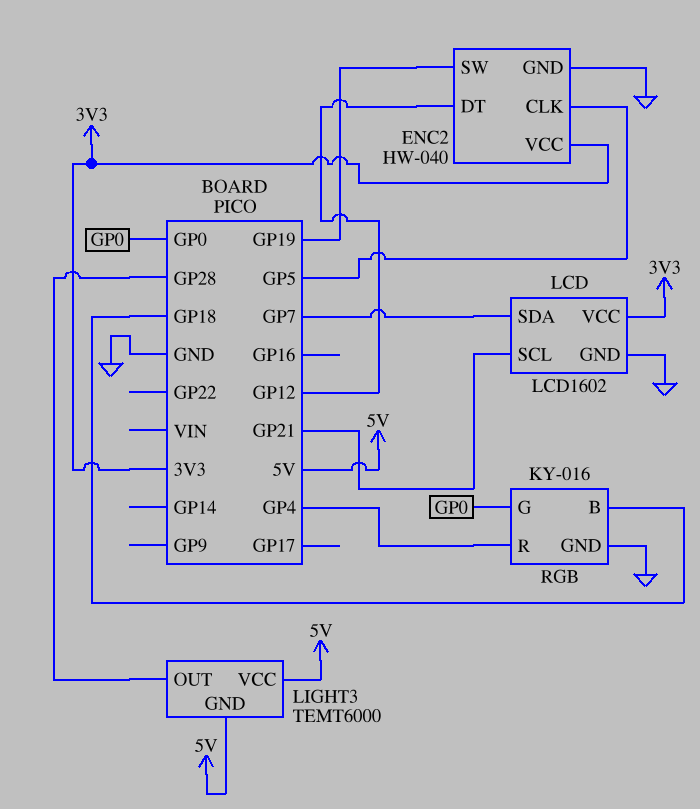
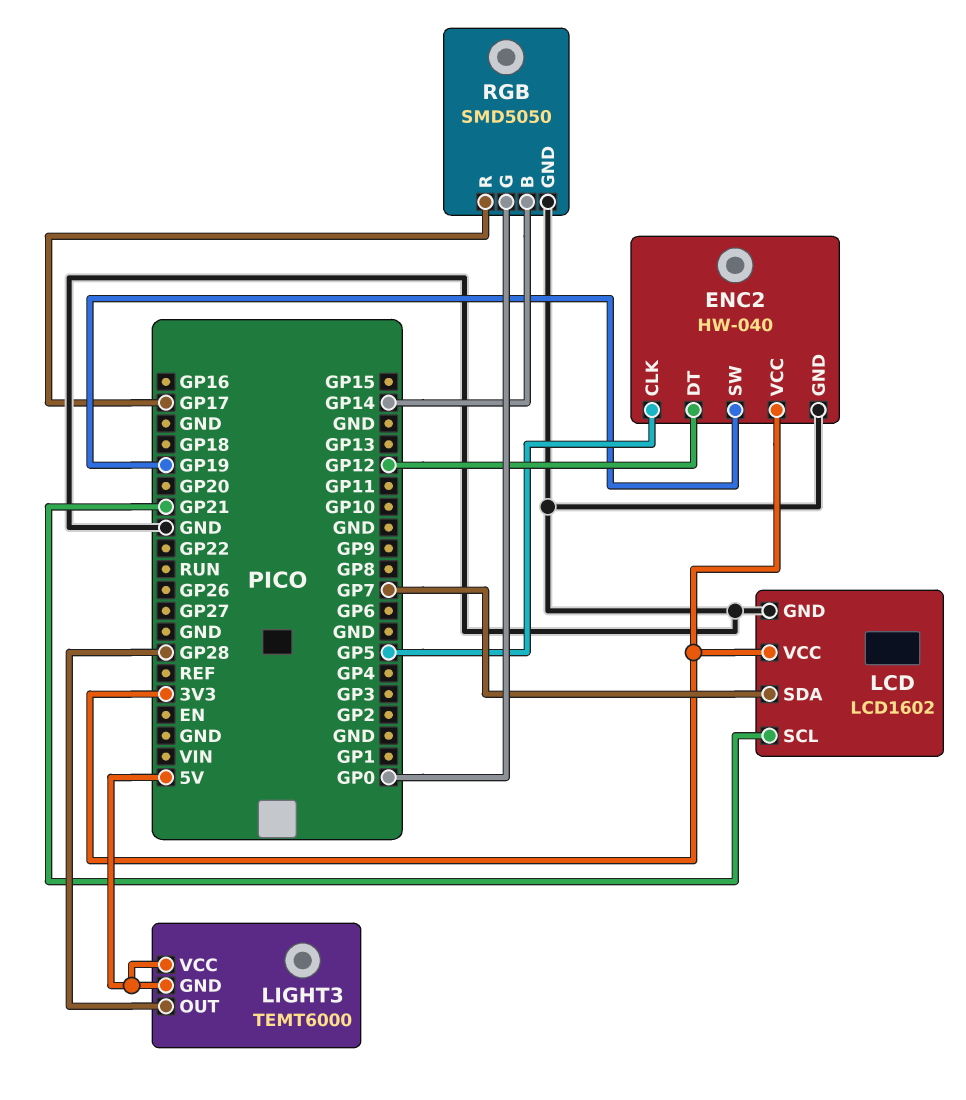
RGB: KY-016 -> SMD5050
RGB pin B: GP18 -> GP14
RGB pin R: GP4 -> GP17

